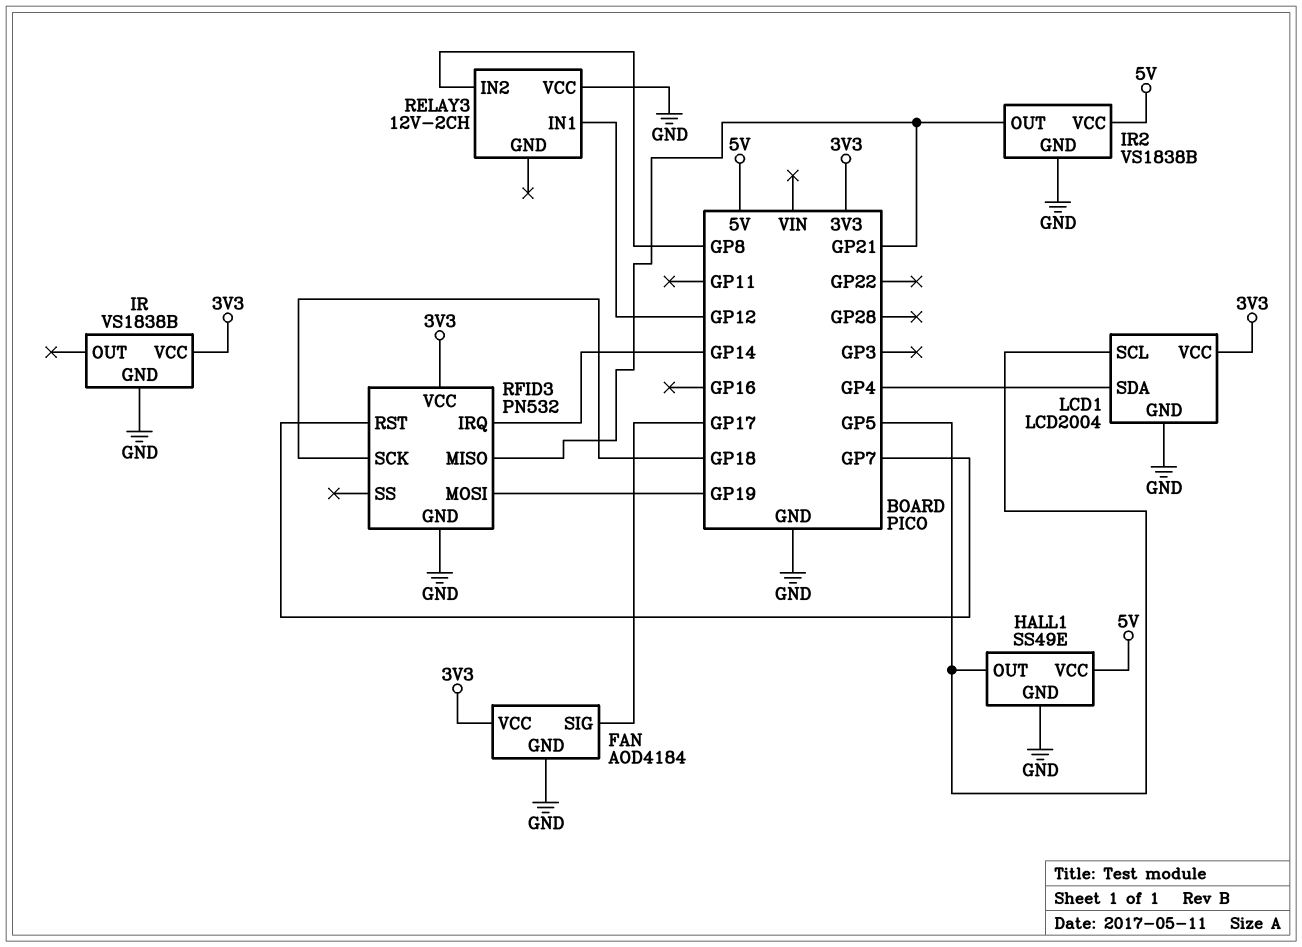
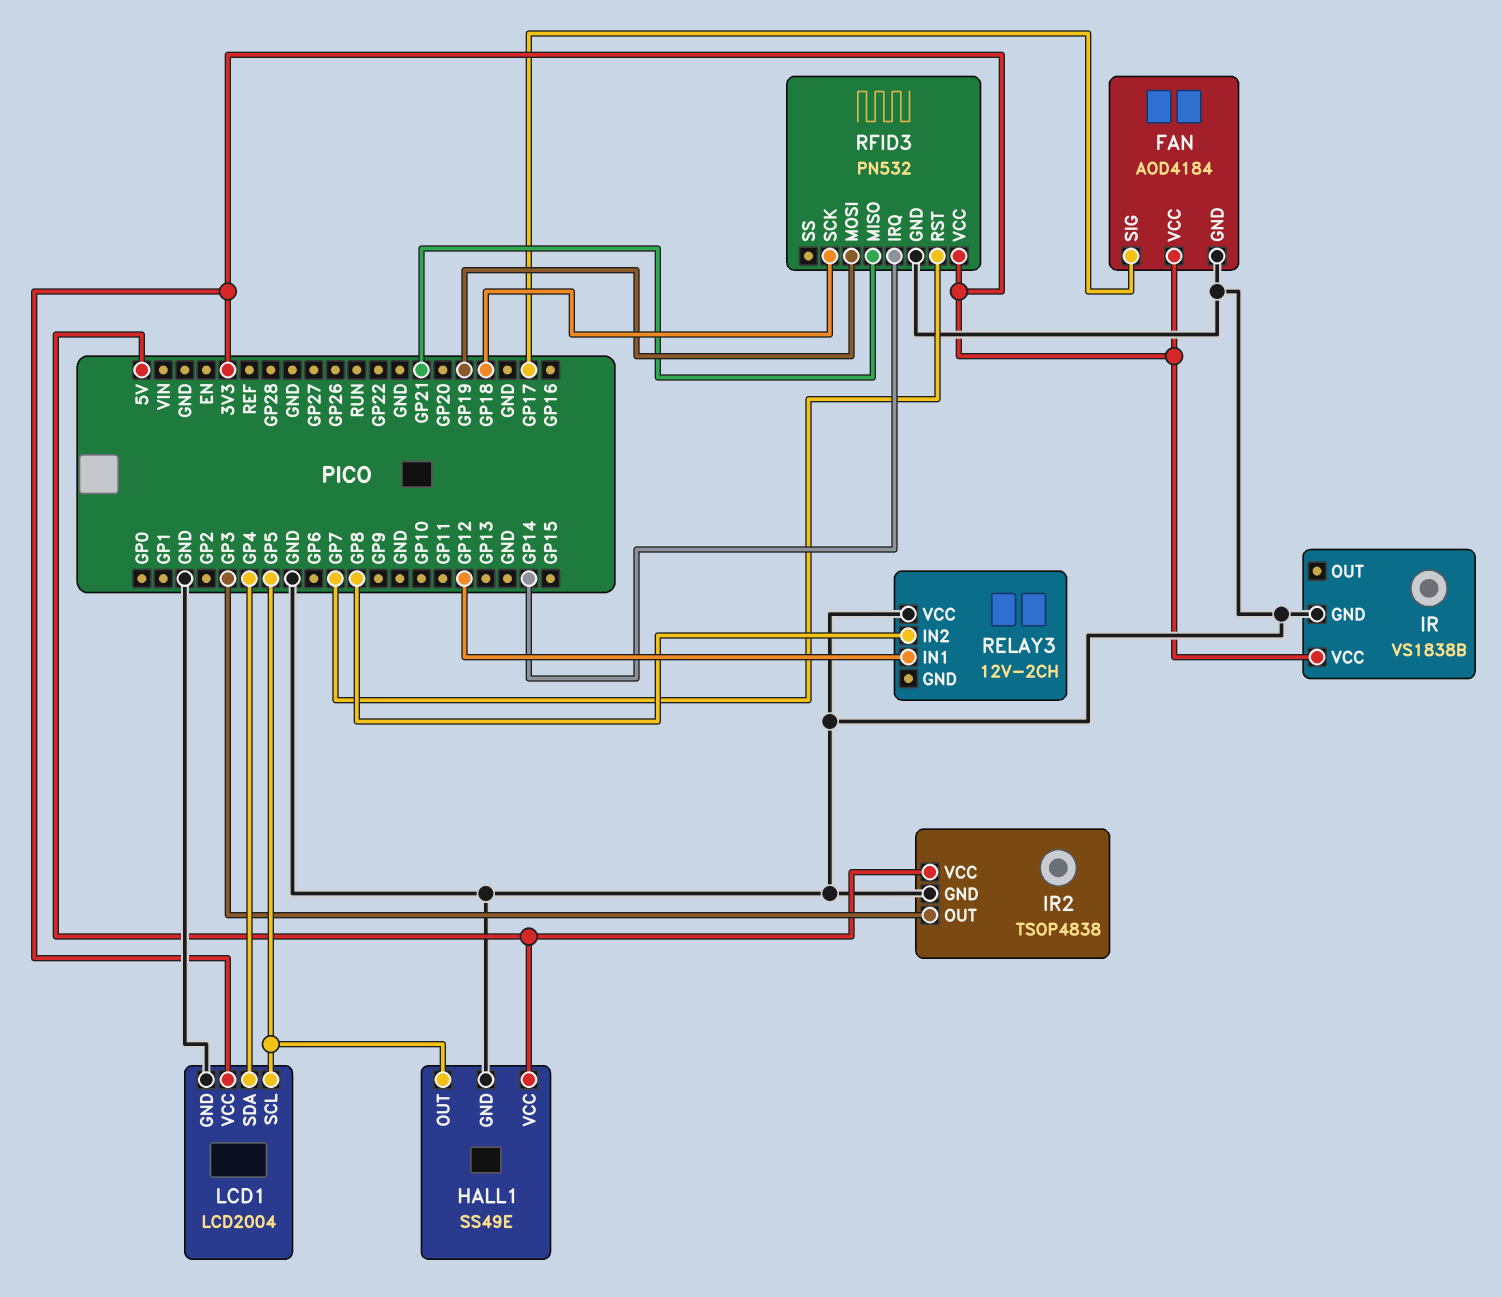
IR2: VS1838B -> TSOP4838
IR2 pin OUT: GP21 -> GP3

